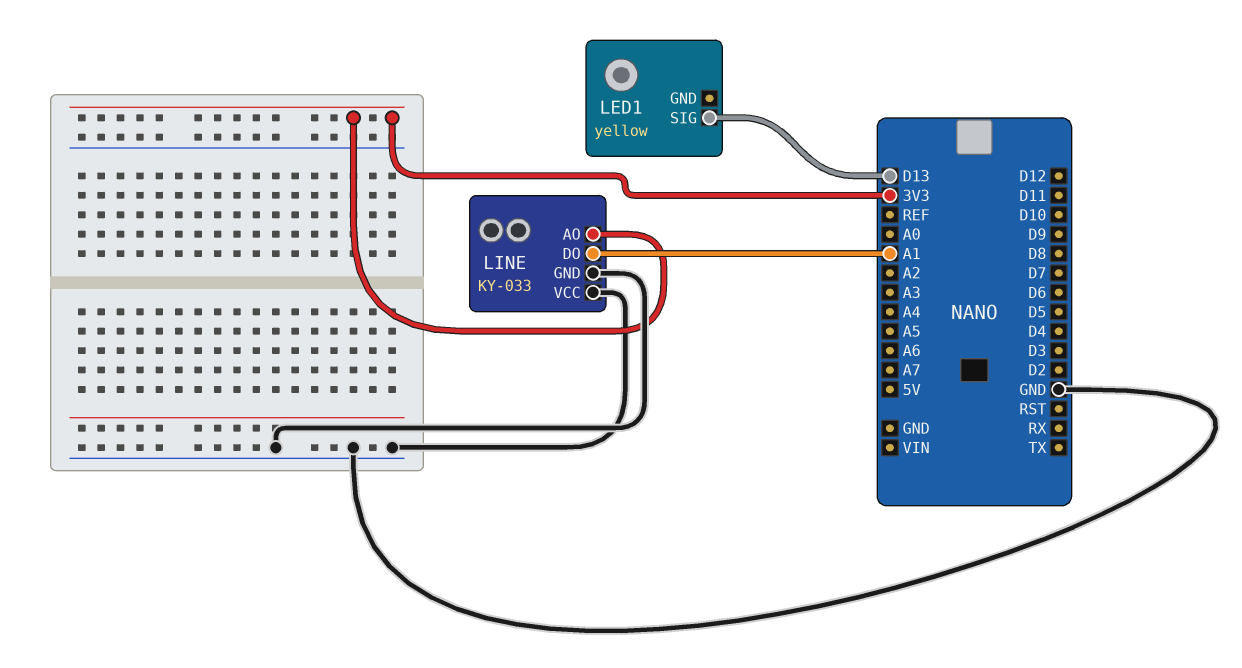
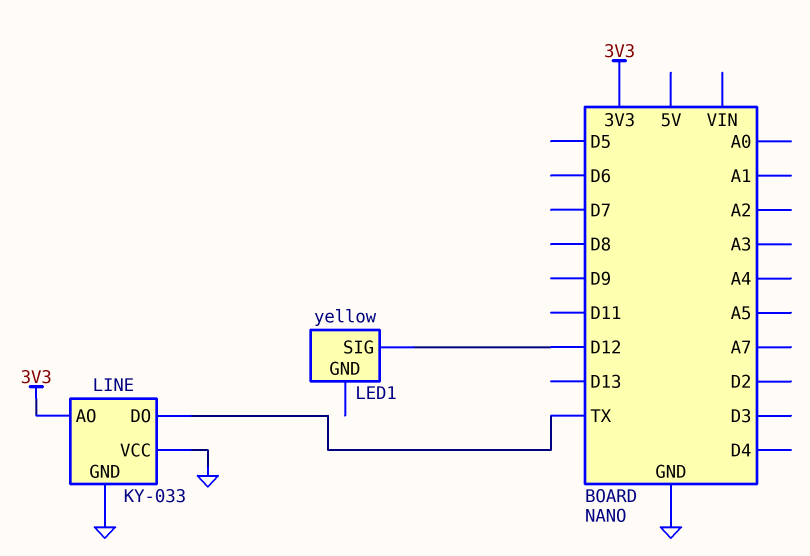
LED1 pin SIG: D13 -> D12
LINE pin DO: A1 -> TX

